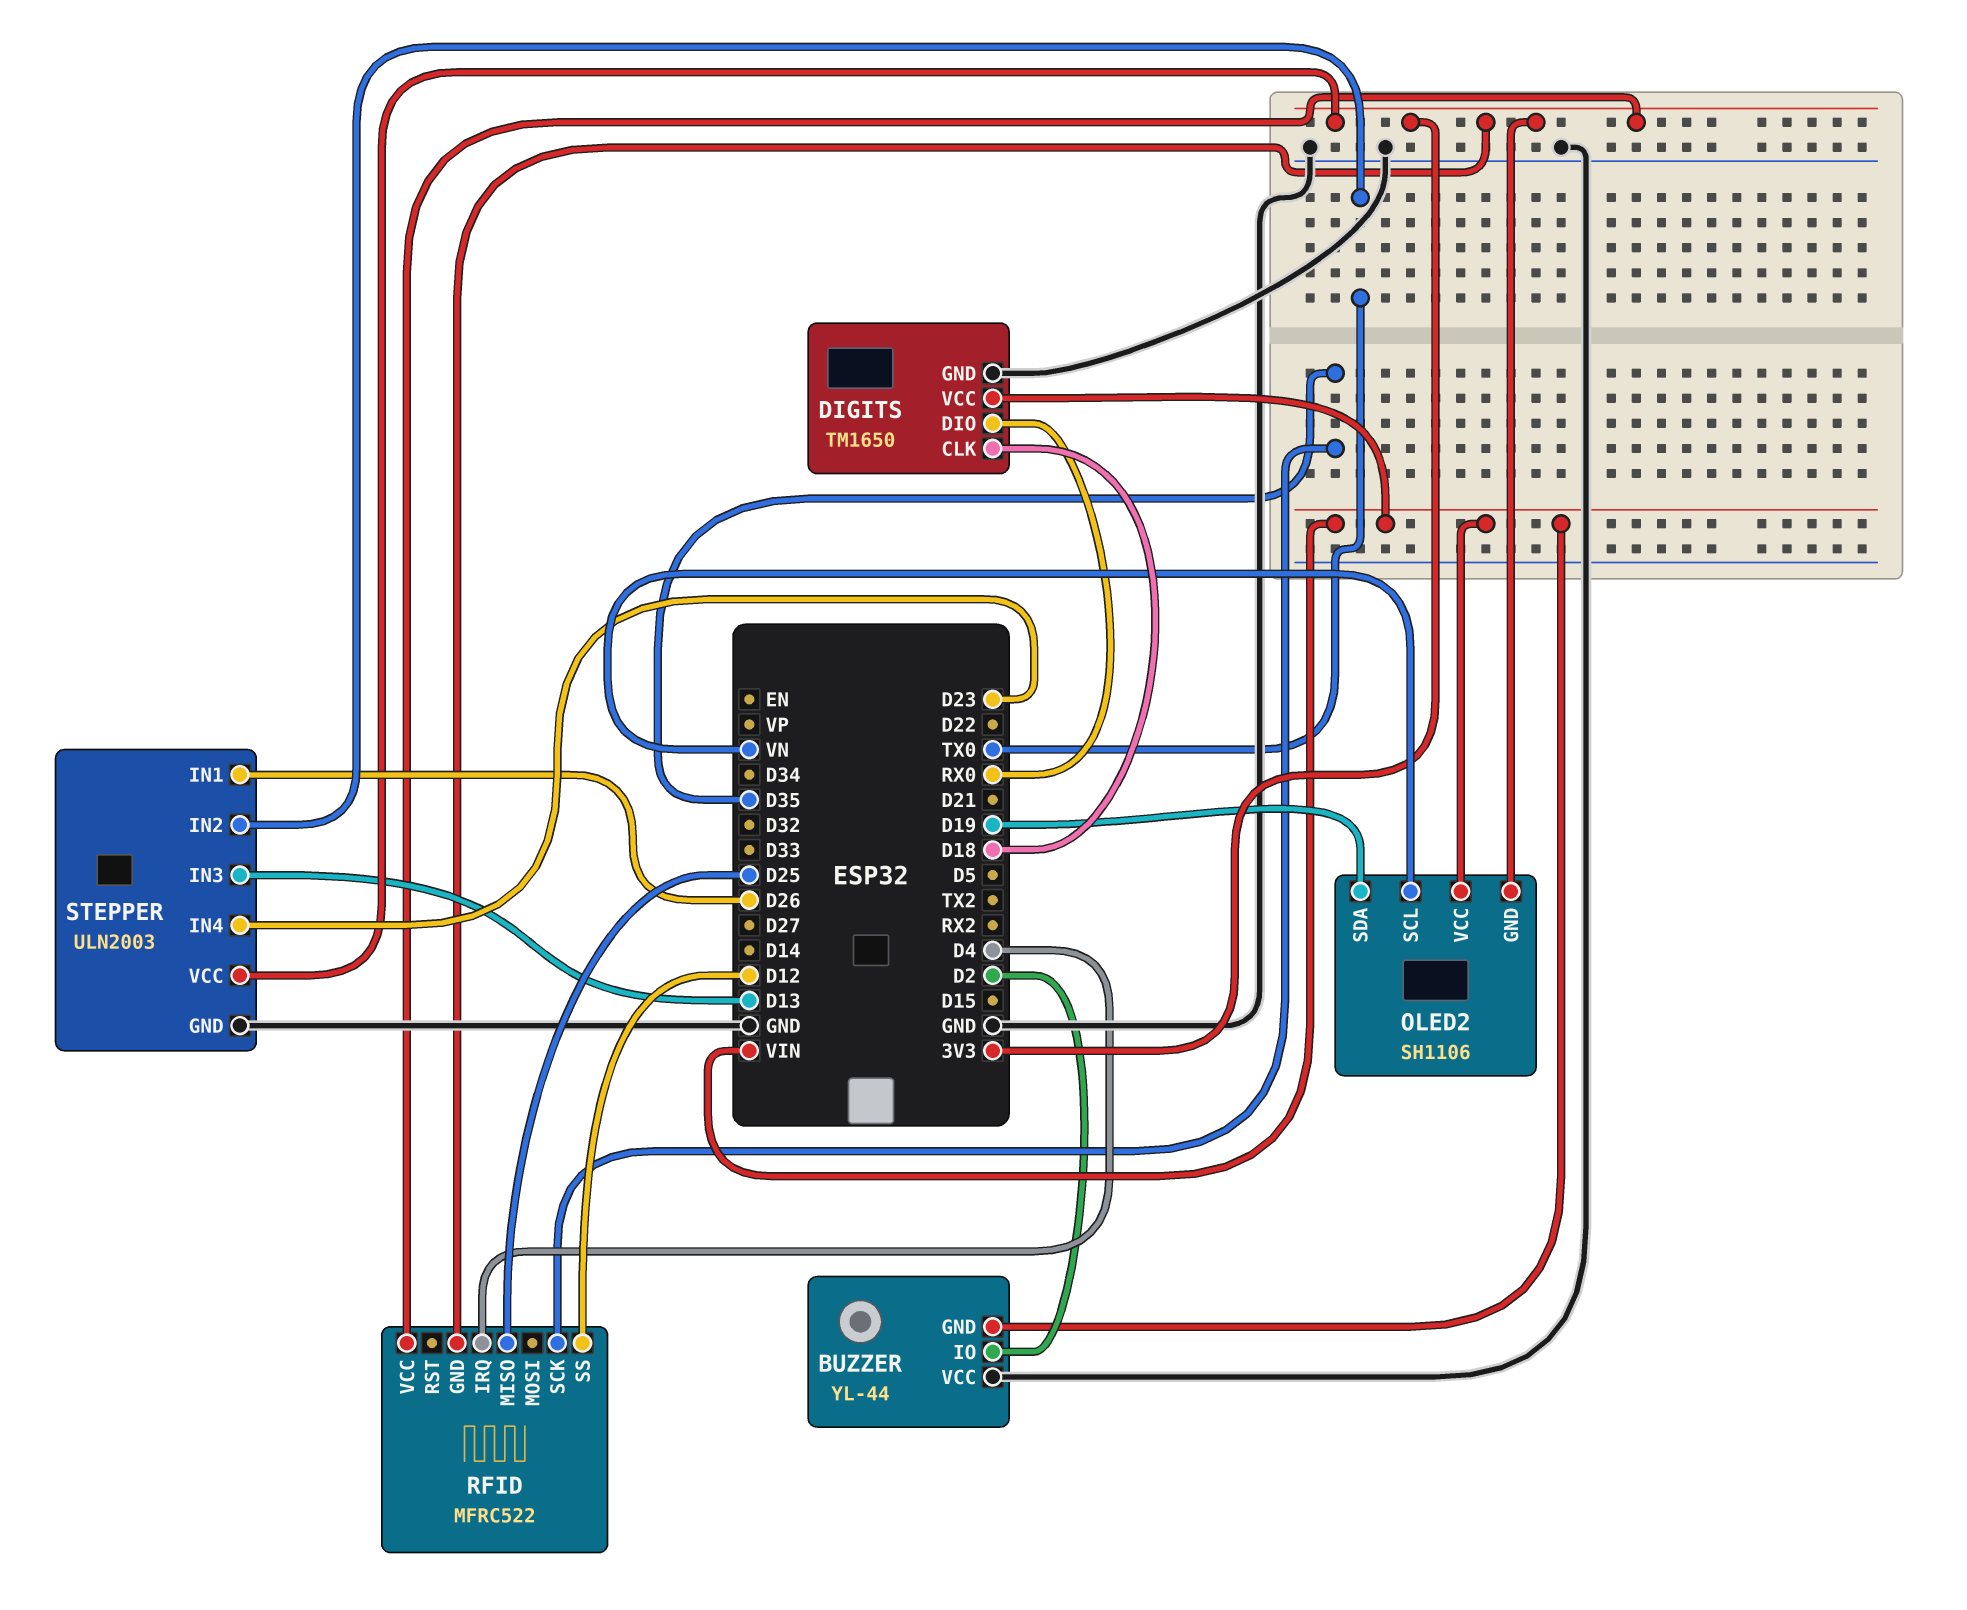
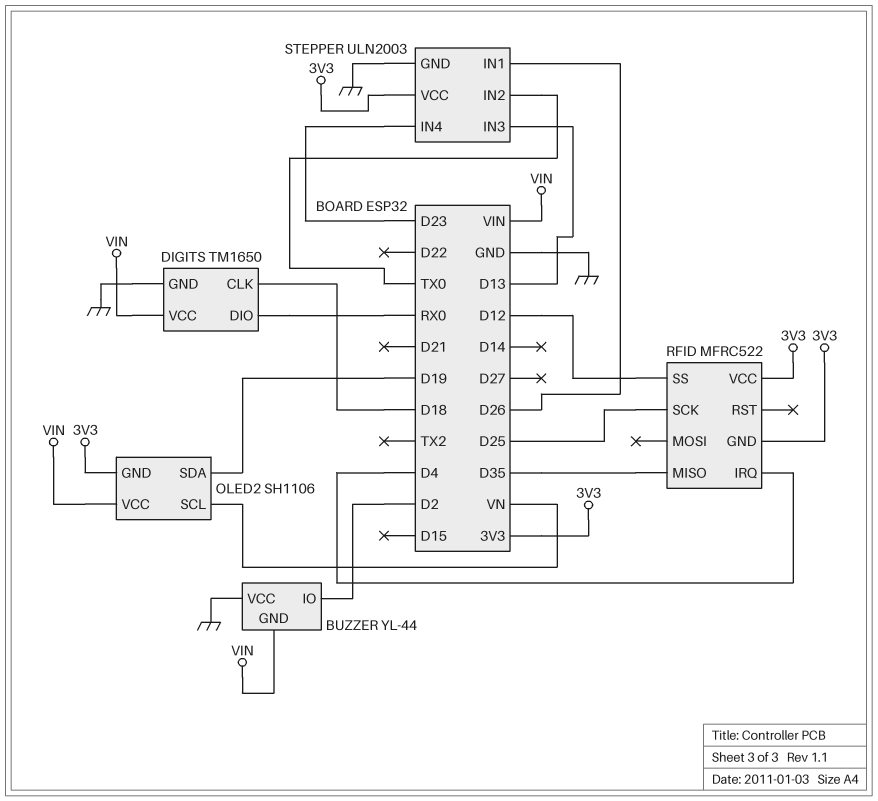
RFID pin MISO: D25 -> D35
RFID pin SCK: D35 -> D25

